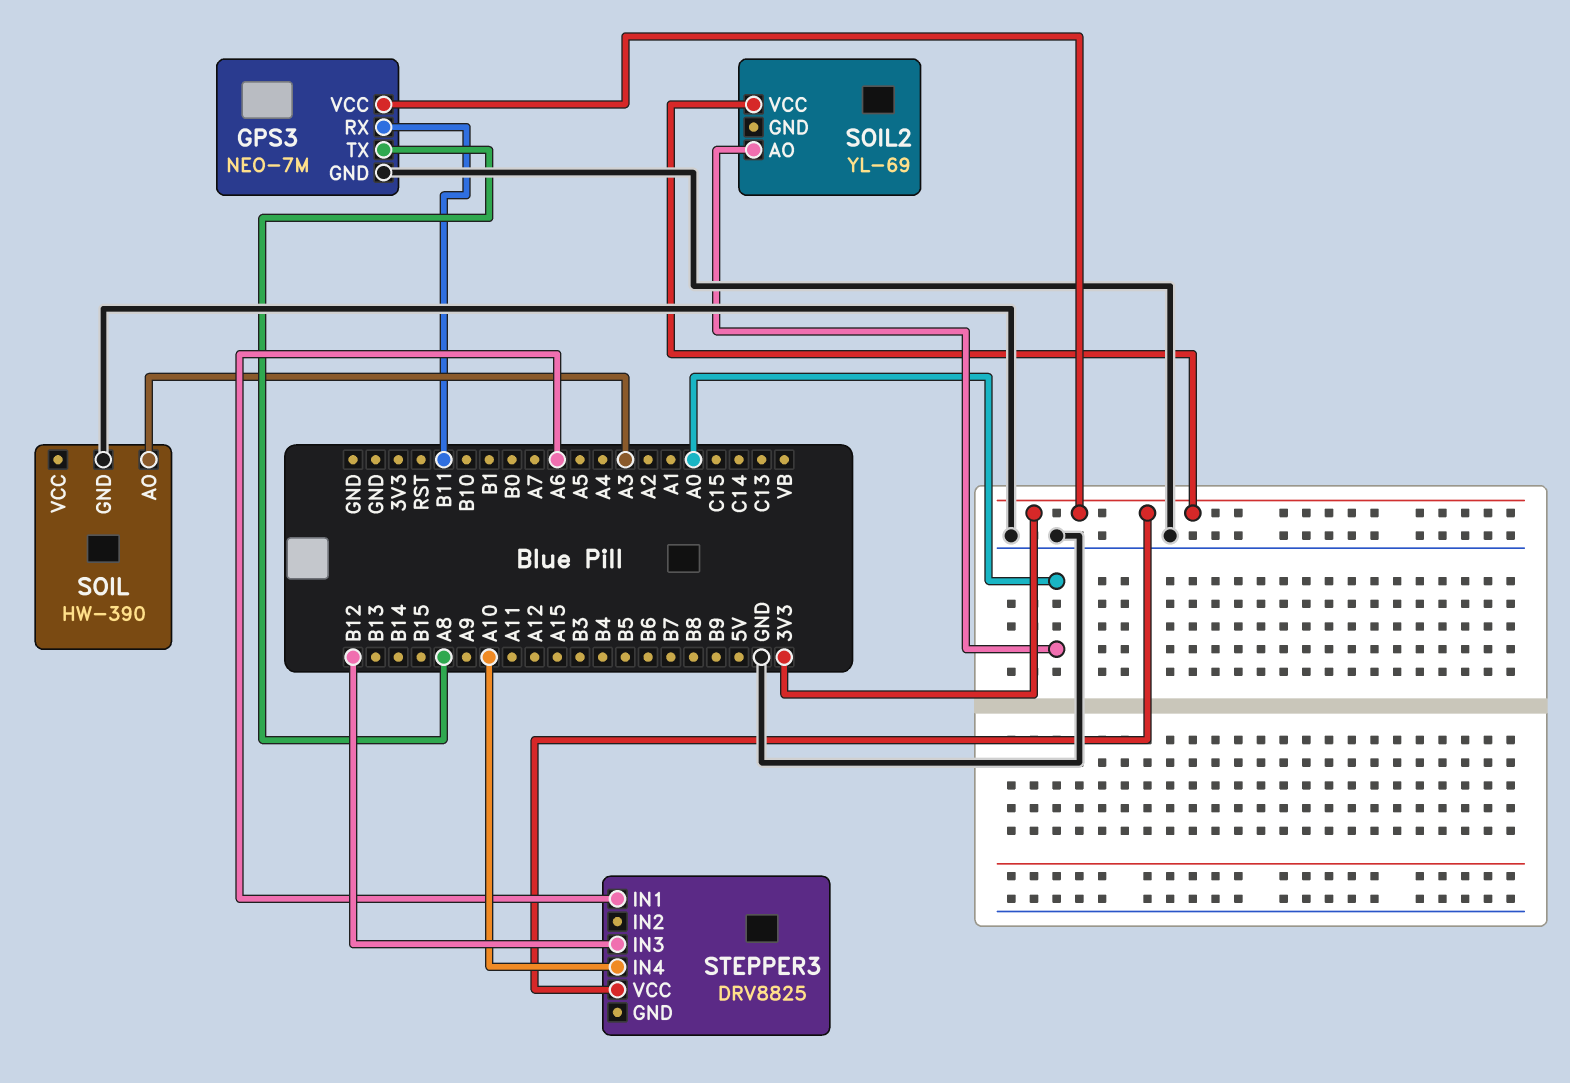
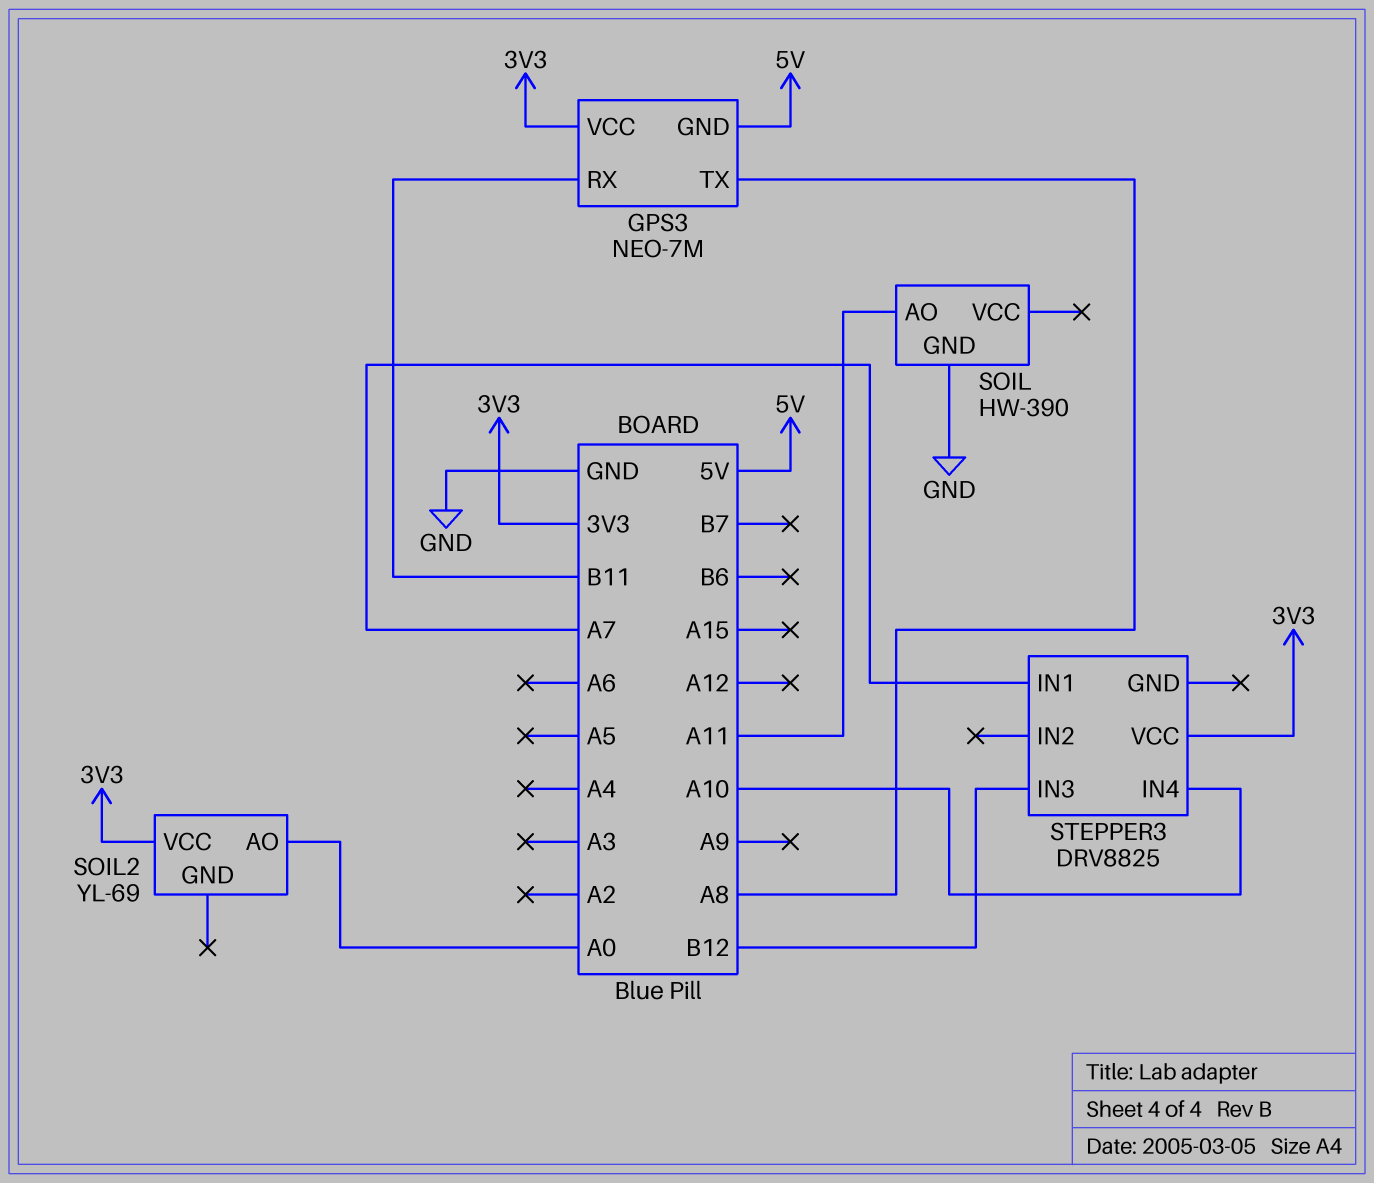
GPS3 pin GND: GND -> 5V
SOIL pin AO: A3 -> A11
STEPPER3 pin IN1: A6 -> A7

